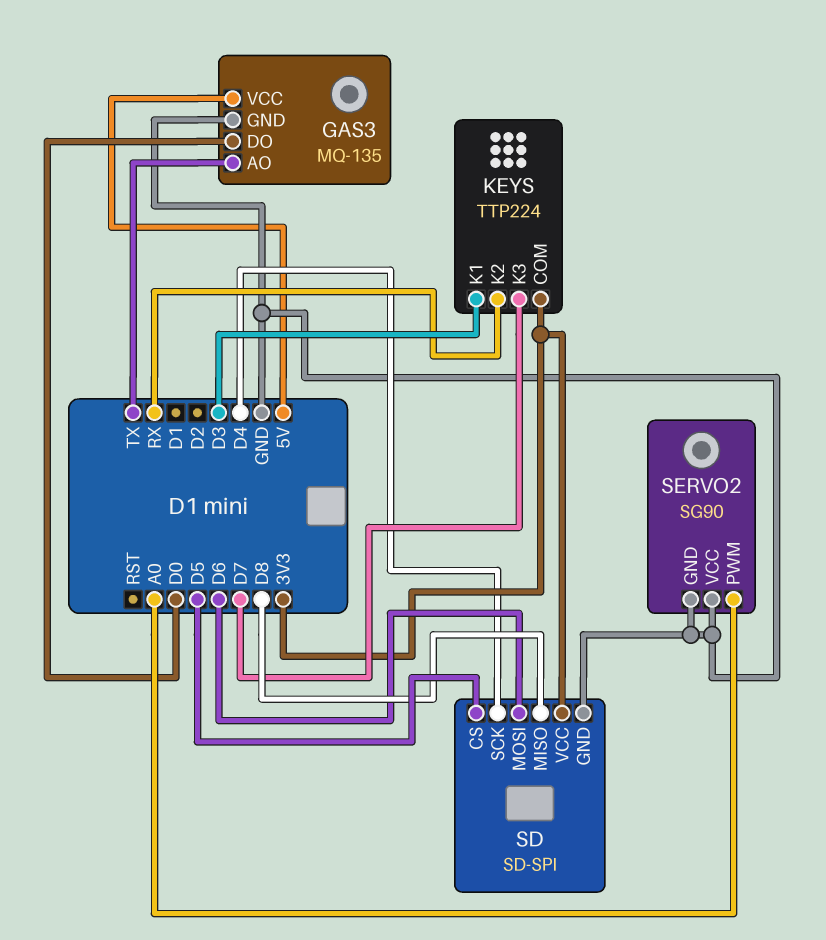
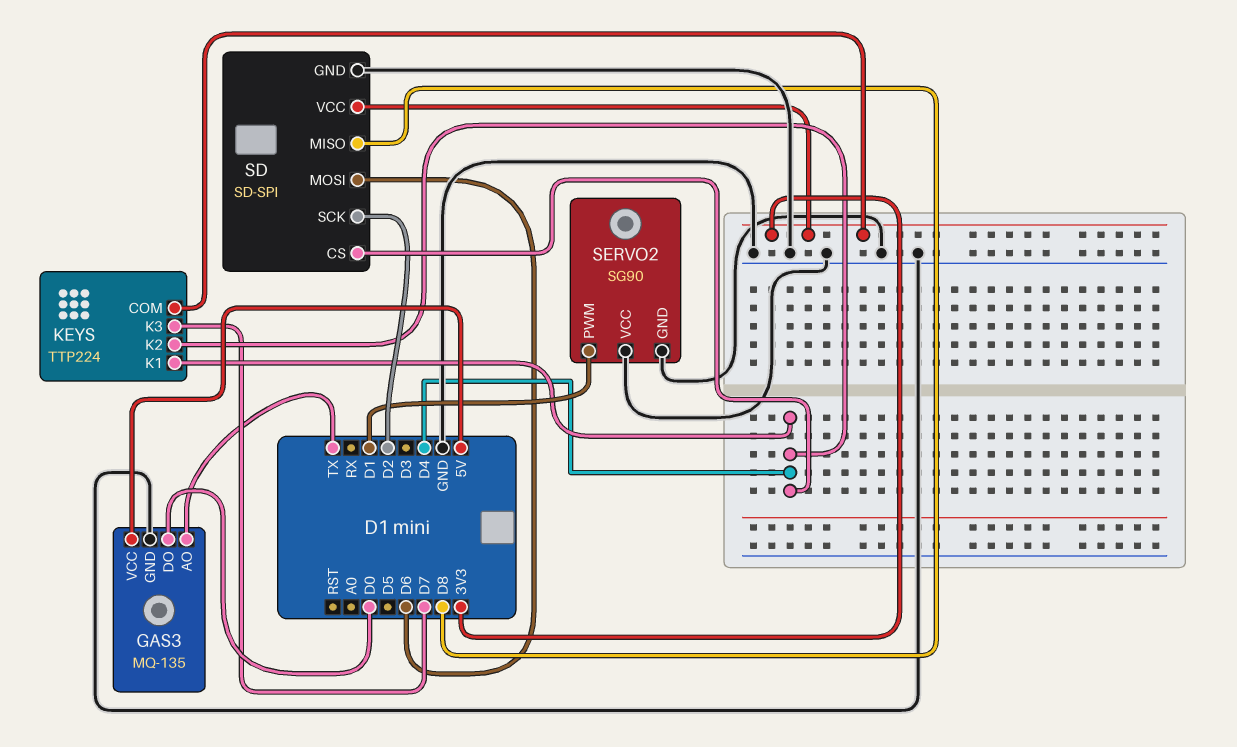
KEYS pin K1: D3 -> D4
KEYS pin K2: RX -> D4
SD pin CS: D5 -> D4
SD pin SCK: D4 -> D2
SERVO2 pin PWM: A0 -> D1

